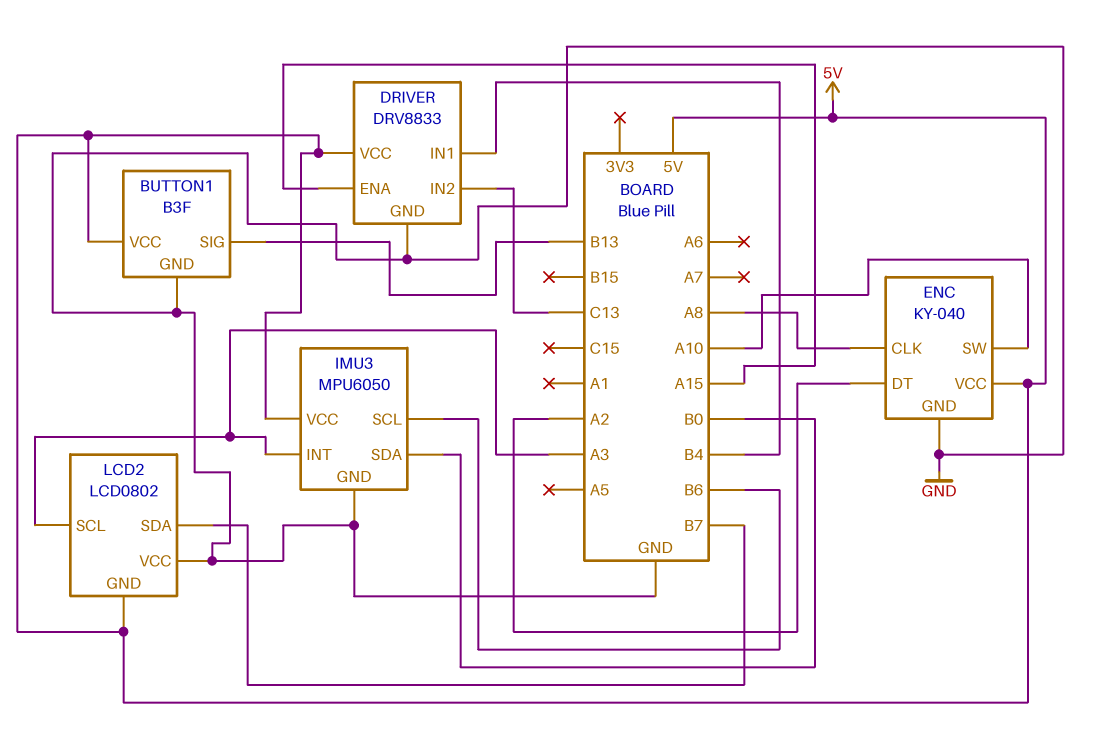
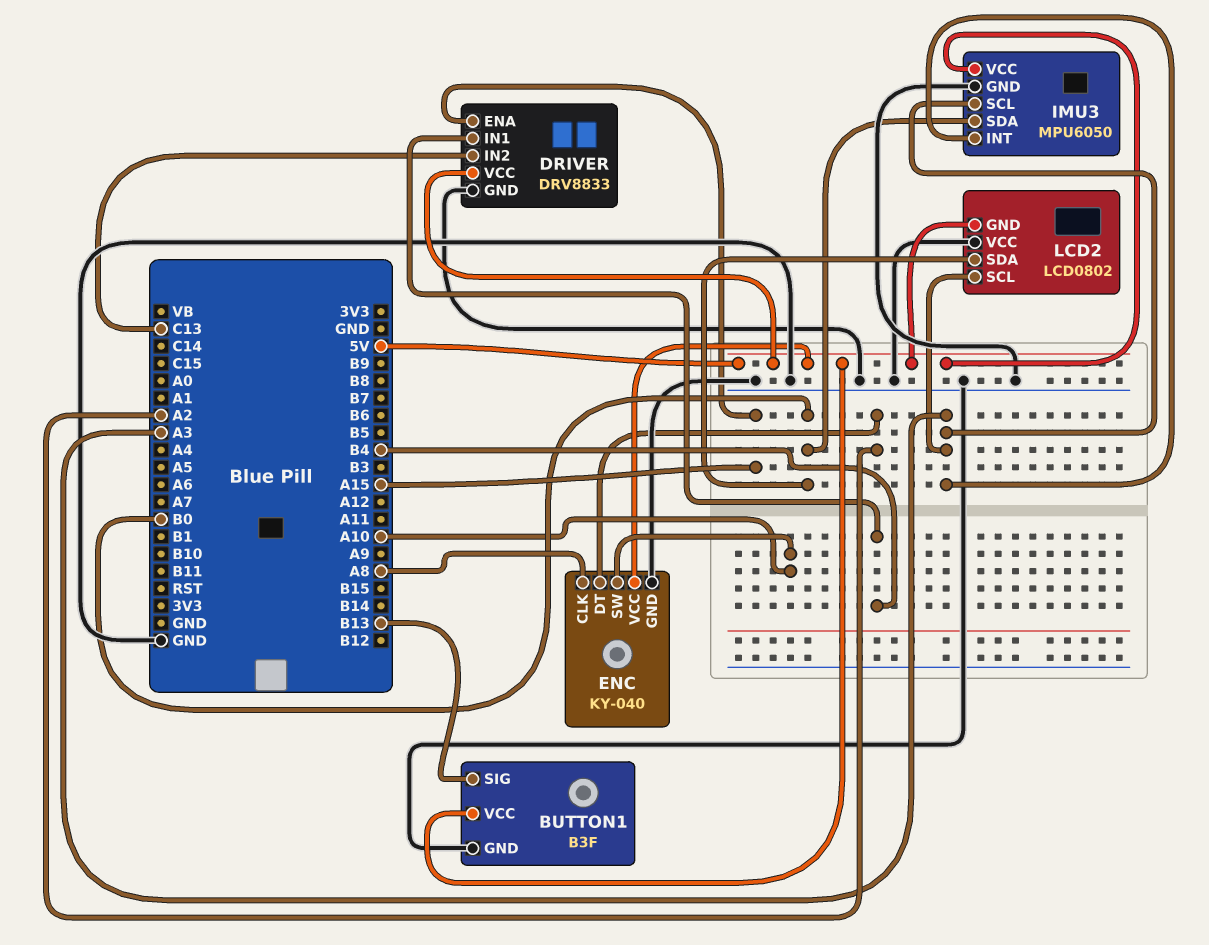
IMU3 pin SCL: B6 -> A3
LCD2 pin SDA: B7 -> B0

